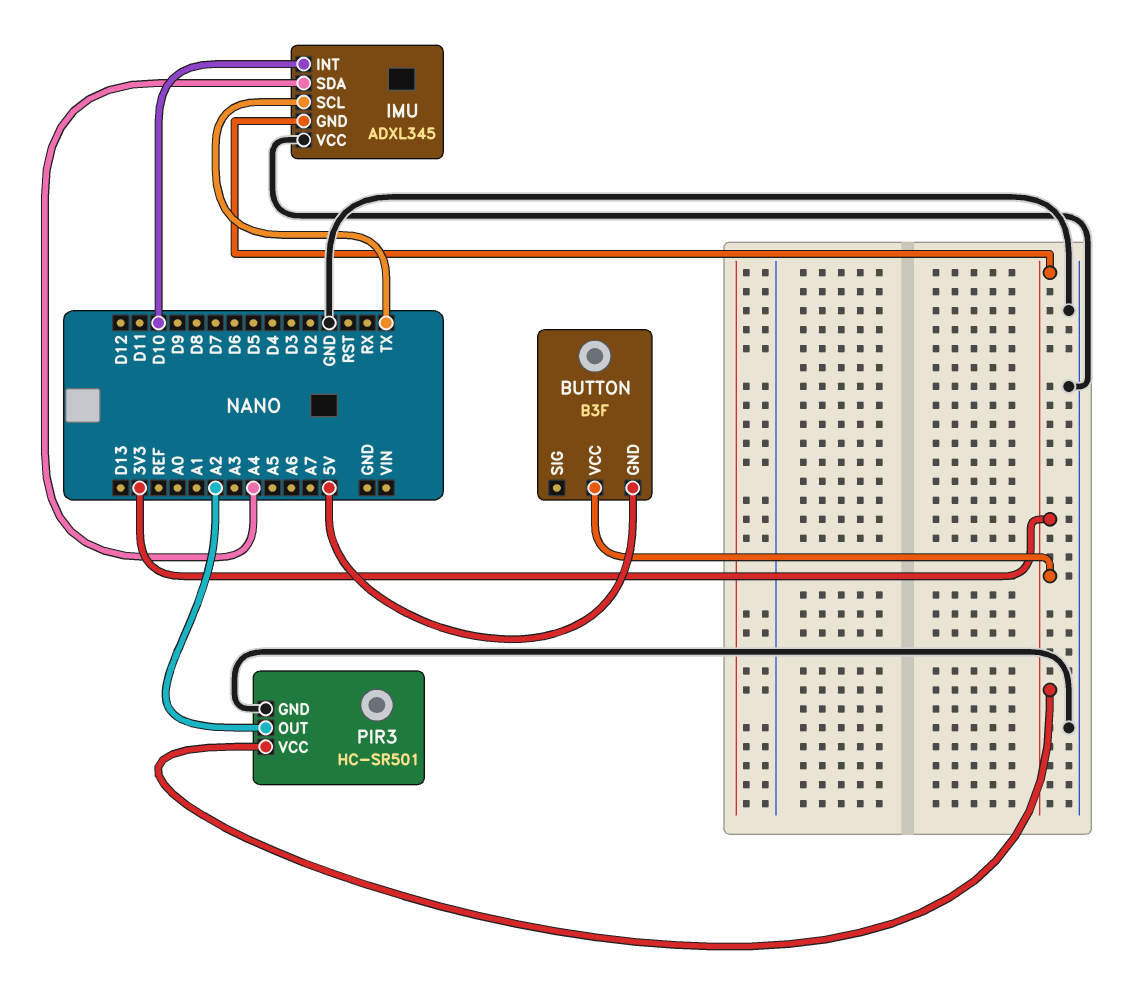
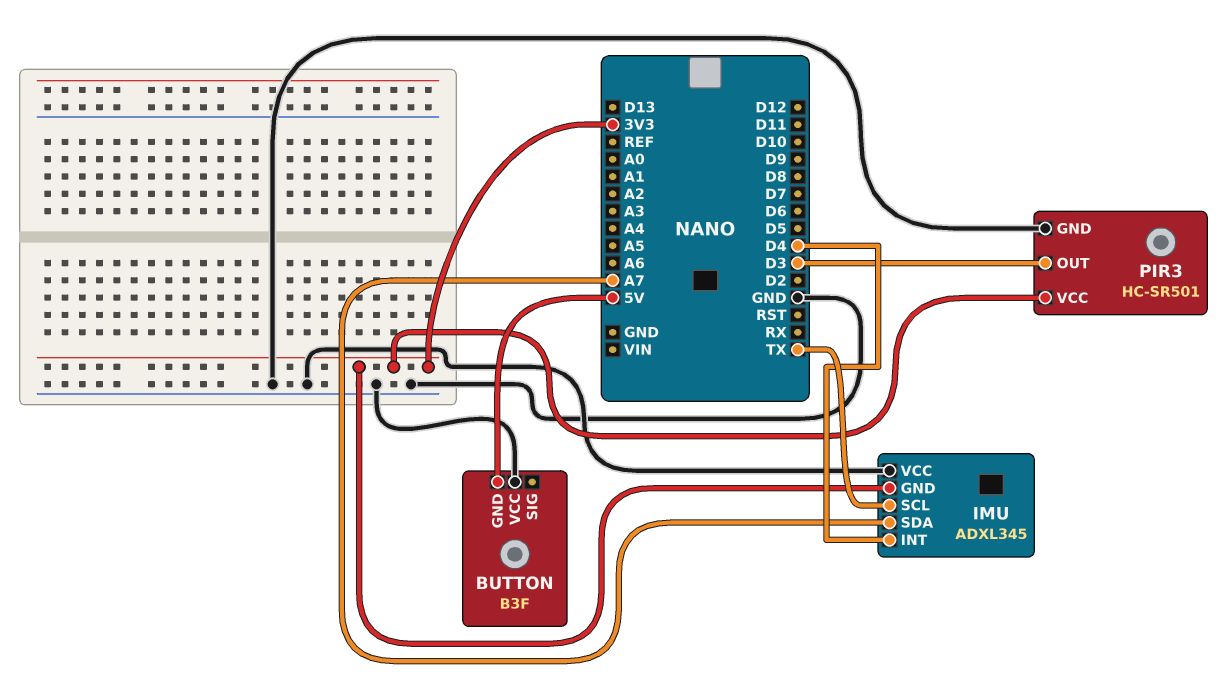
BUTTON pin VCC: 3V3 -> GND
IMU pin INT: D10 -> D4
IMU pin SDA: A4 -> A7
PIR3 pin OUT: A2 -> D3

